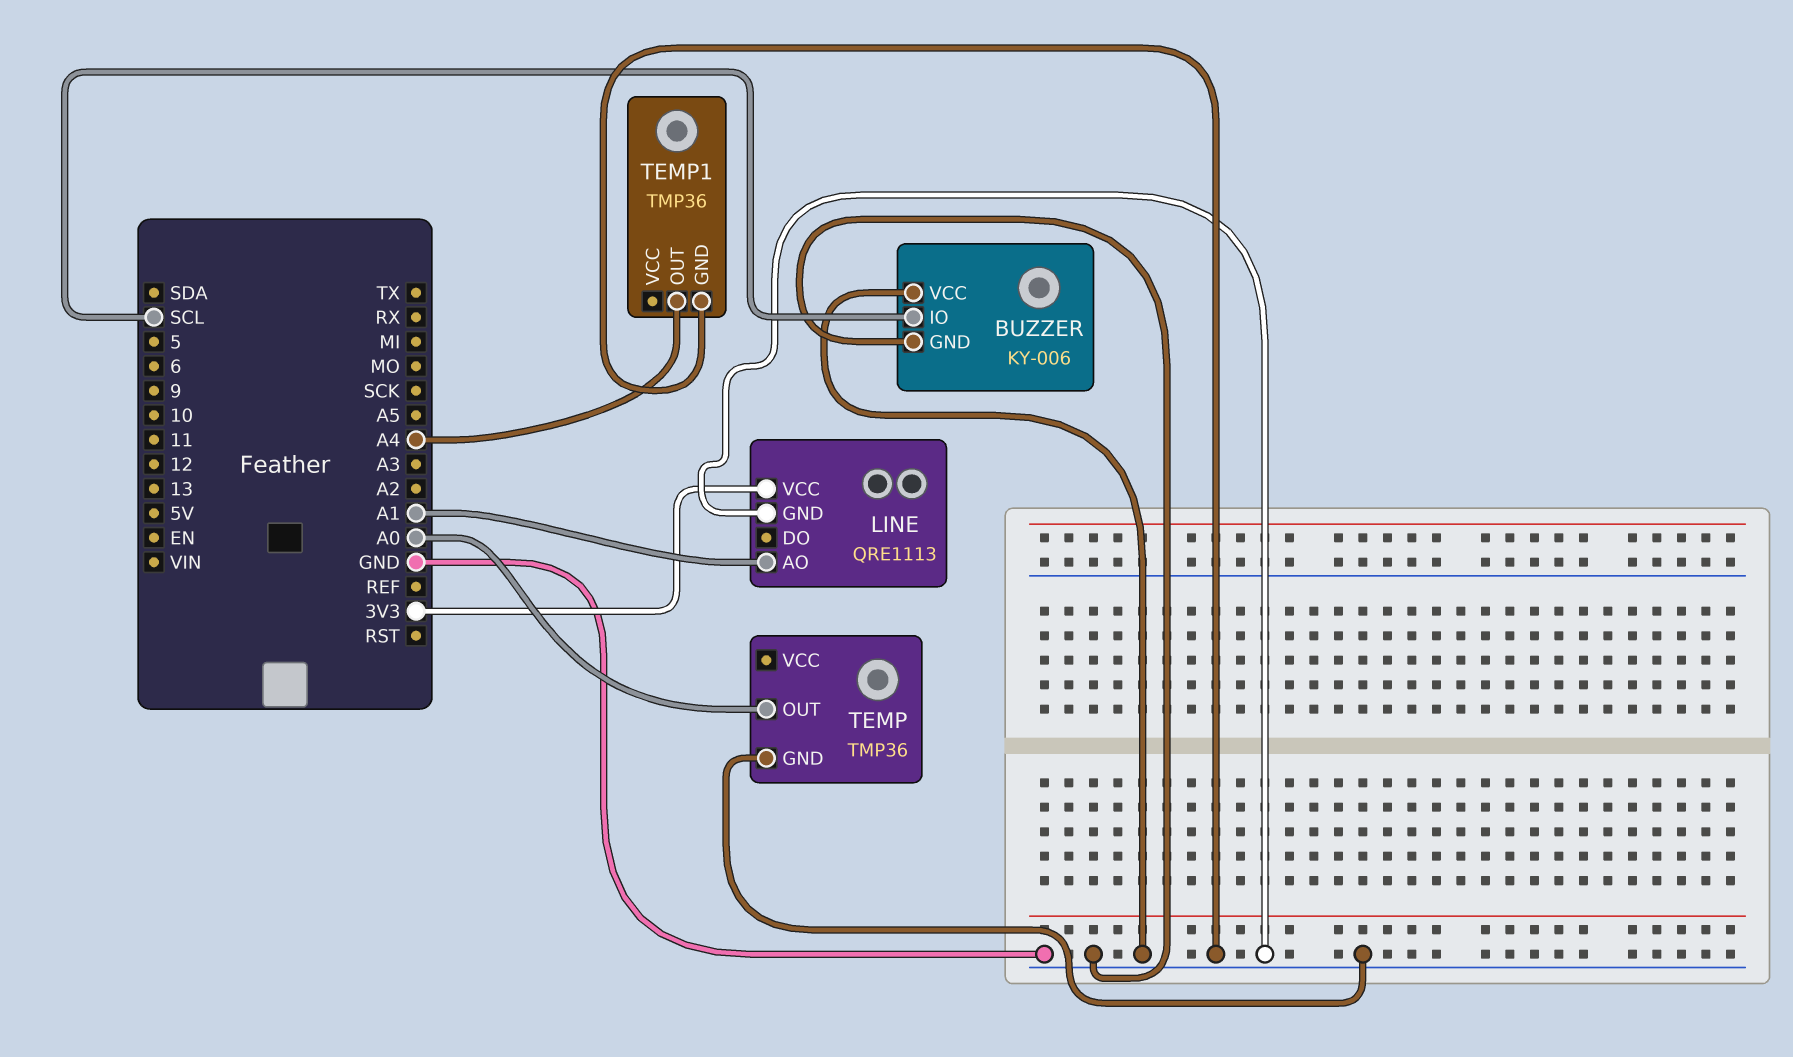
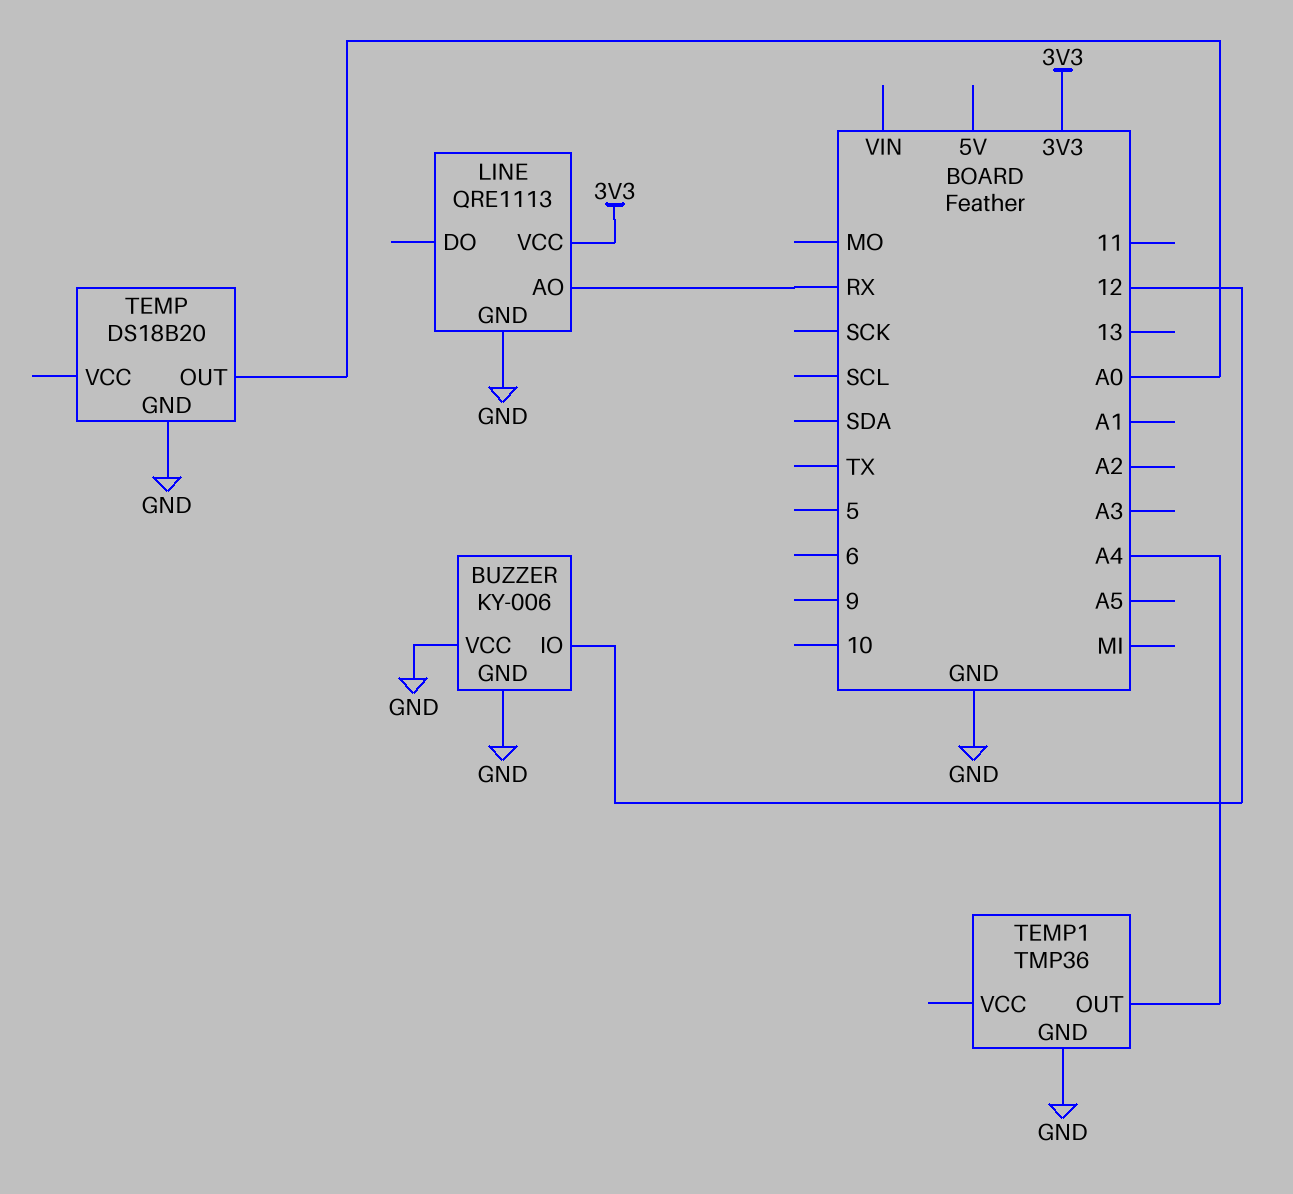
BUZZER pin IO: SCL -> 12
LINE pin AO: A1 -> RX
TEMP: TMP36 -> DS18B20

